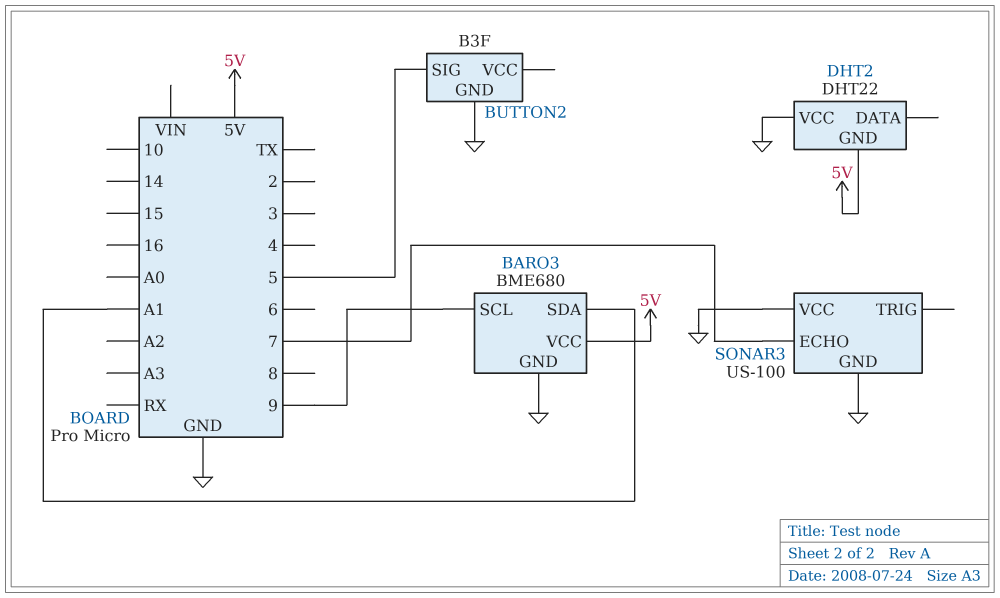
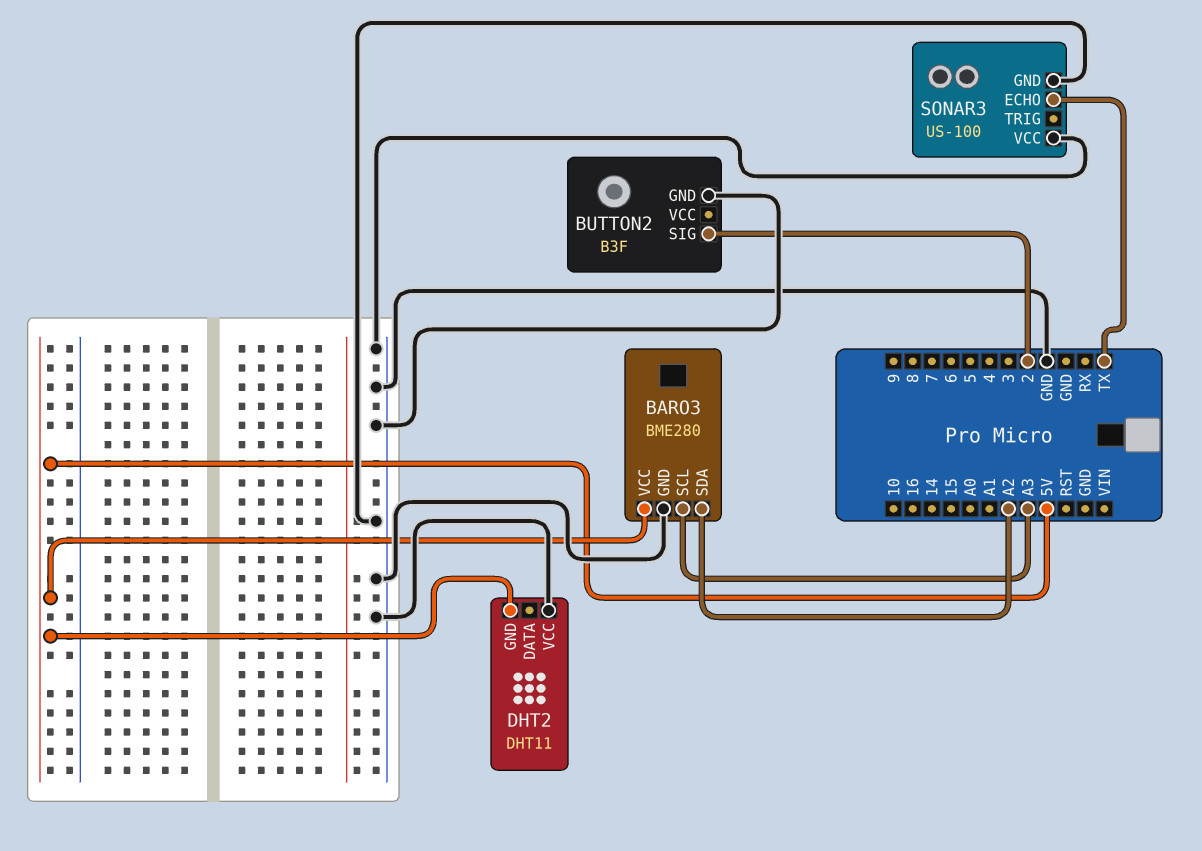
BARO3: BME680 -> BME280
BARO3 pin SCL: 9 -> A3
BARO3 pin SDA: A1 -> A2
BUTTON2 pin SIG: 5 -> 2
DHT2: DHT22 -> DHT11
SONAR3 pin ECHO: 7 -> TX

